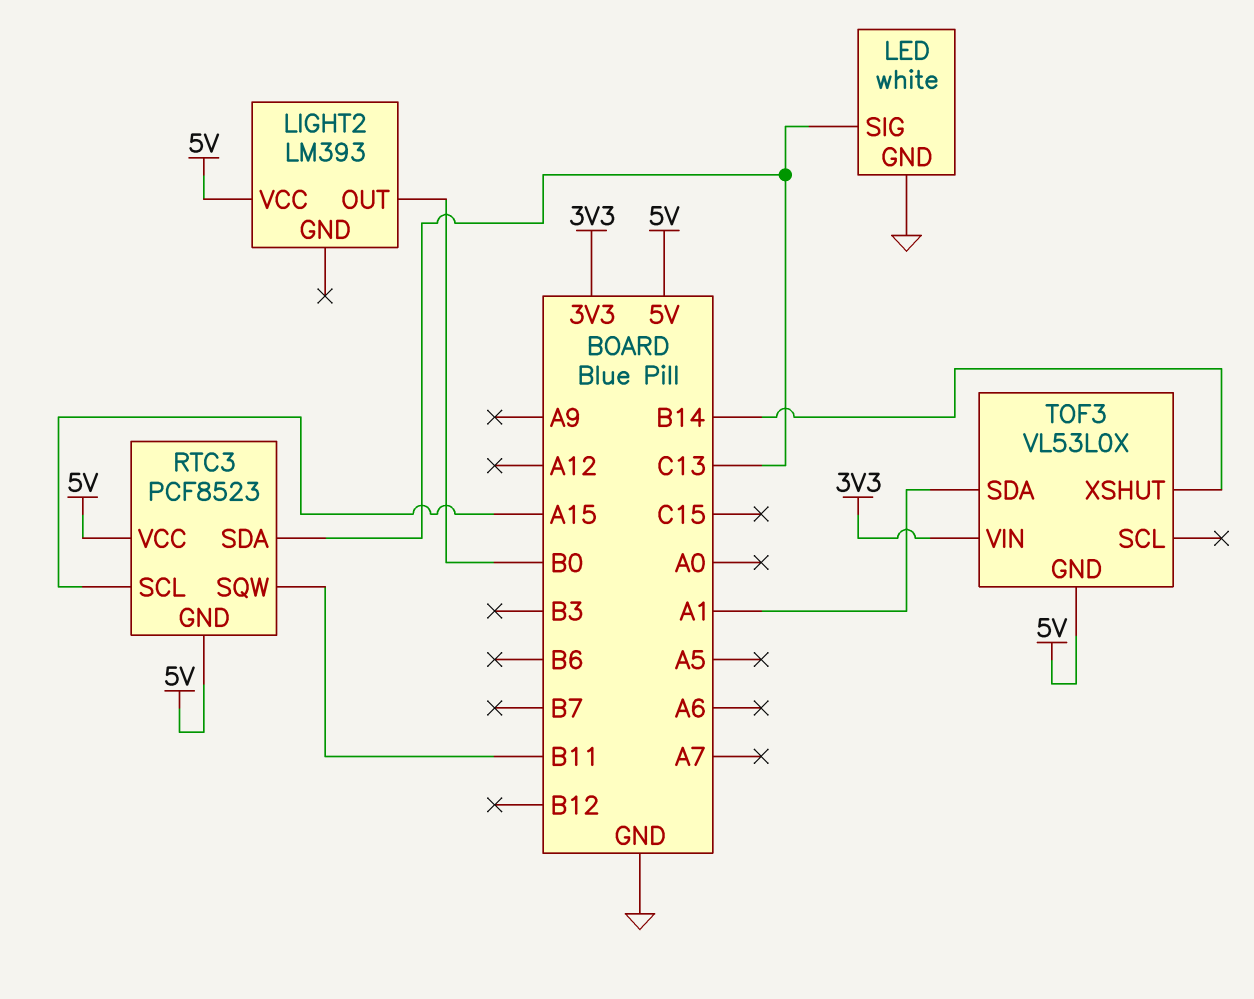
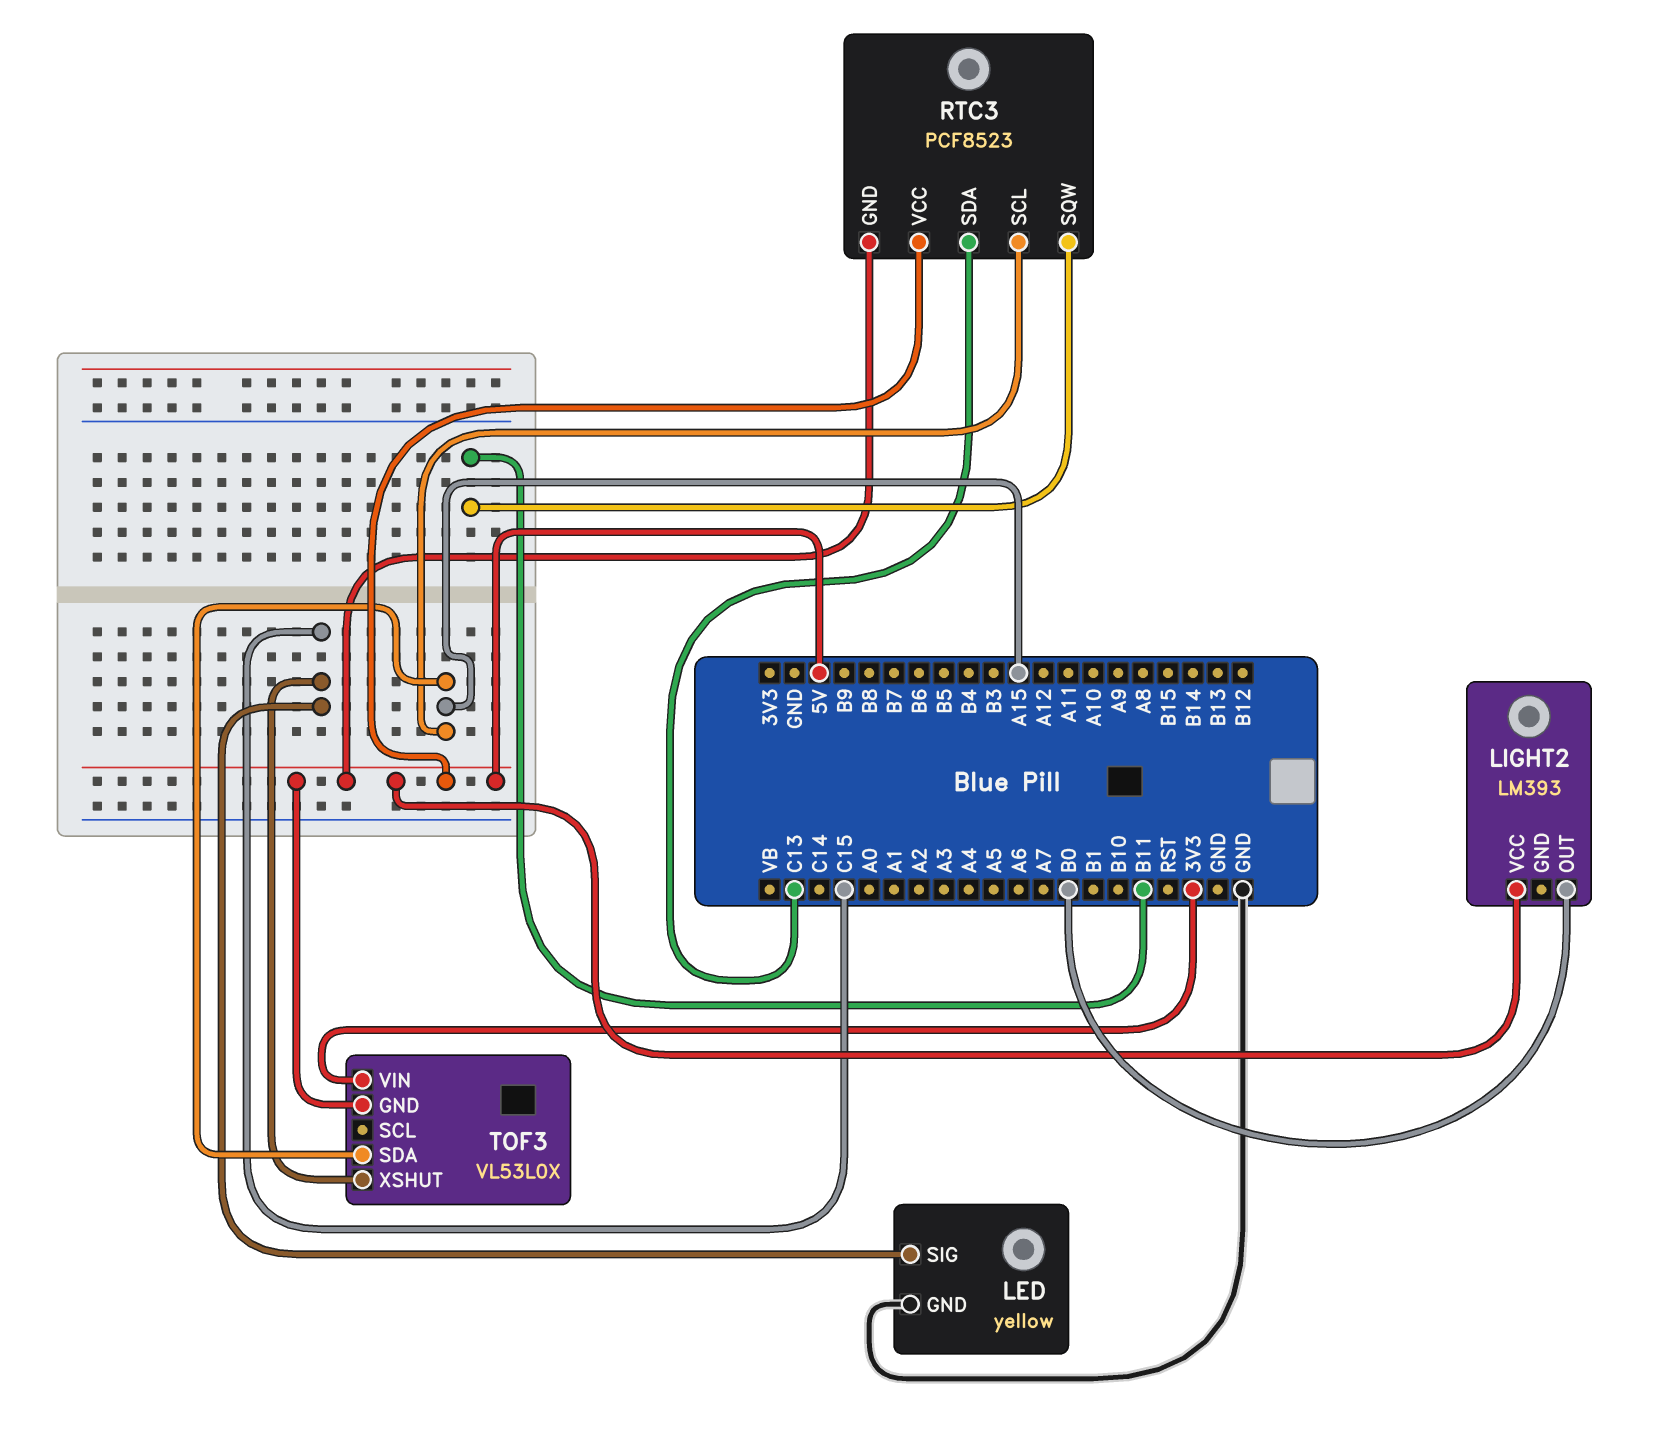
LED: white -> yellow
LED pin SIG: C13 -> C15
TOF3 pin SDA: A1 -> A15
TOF3 pin XSHUT: B14 -> C15

